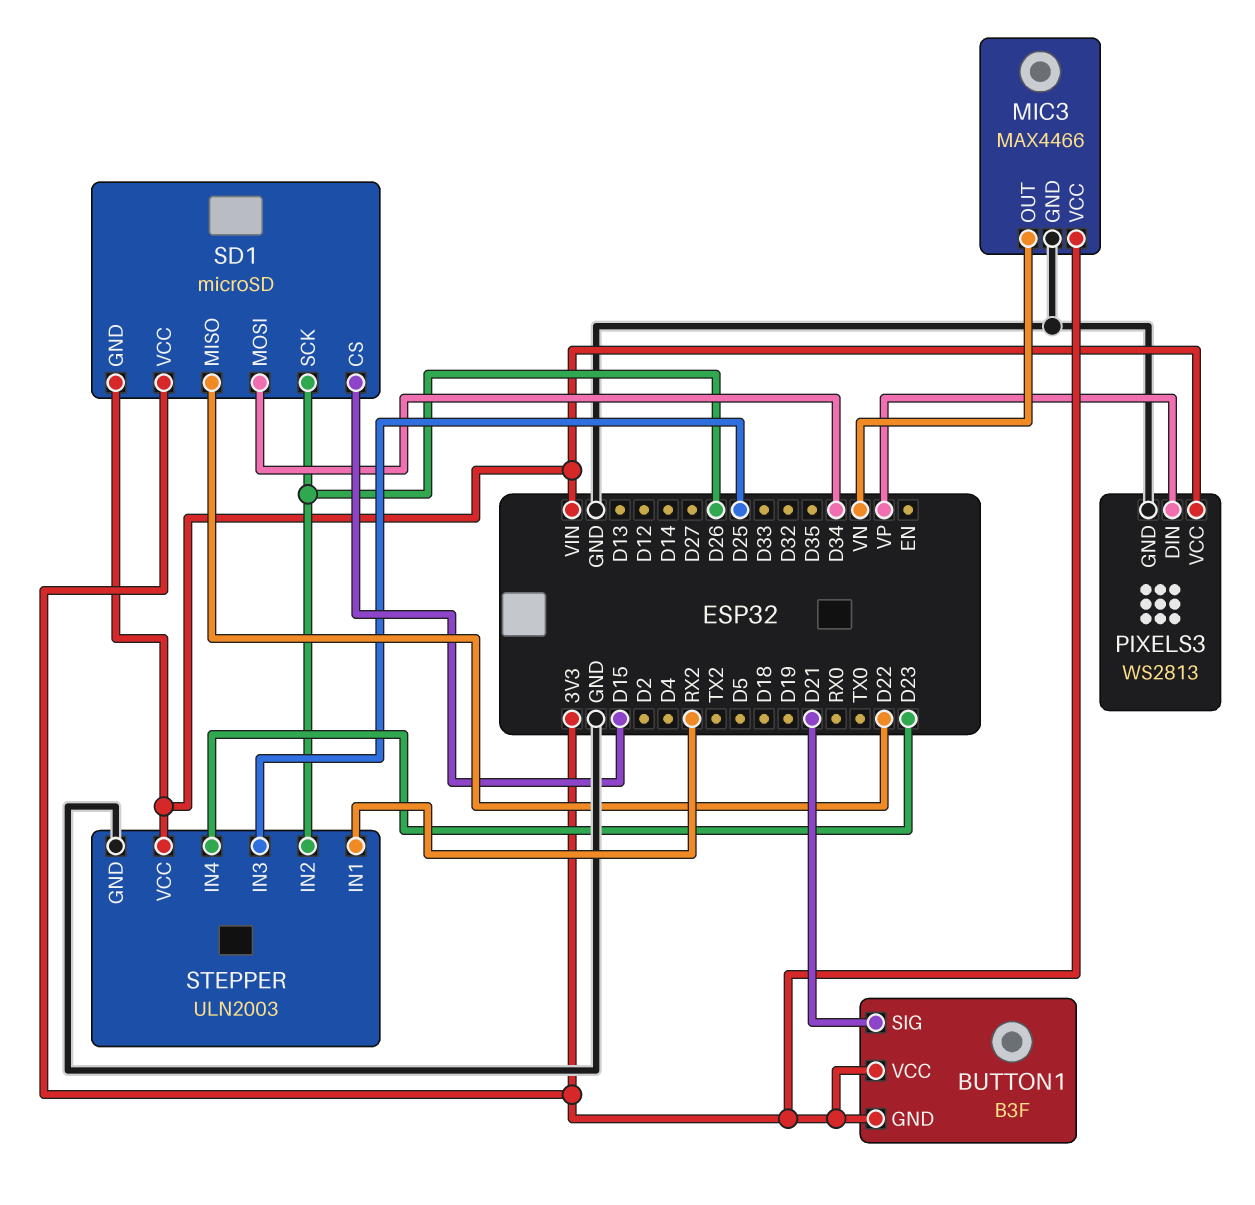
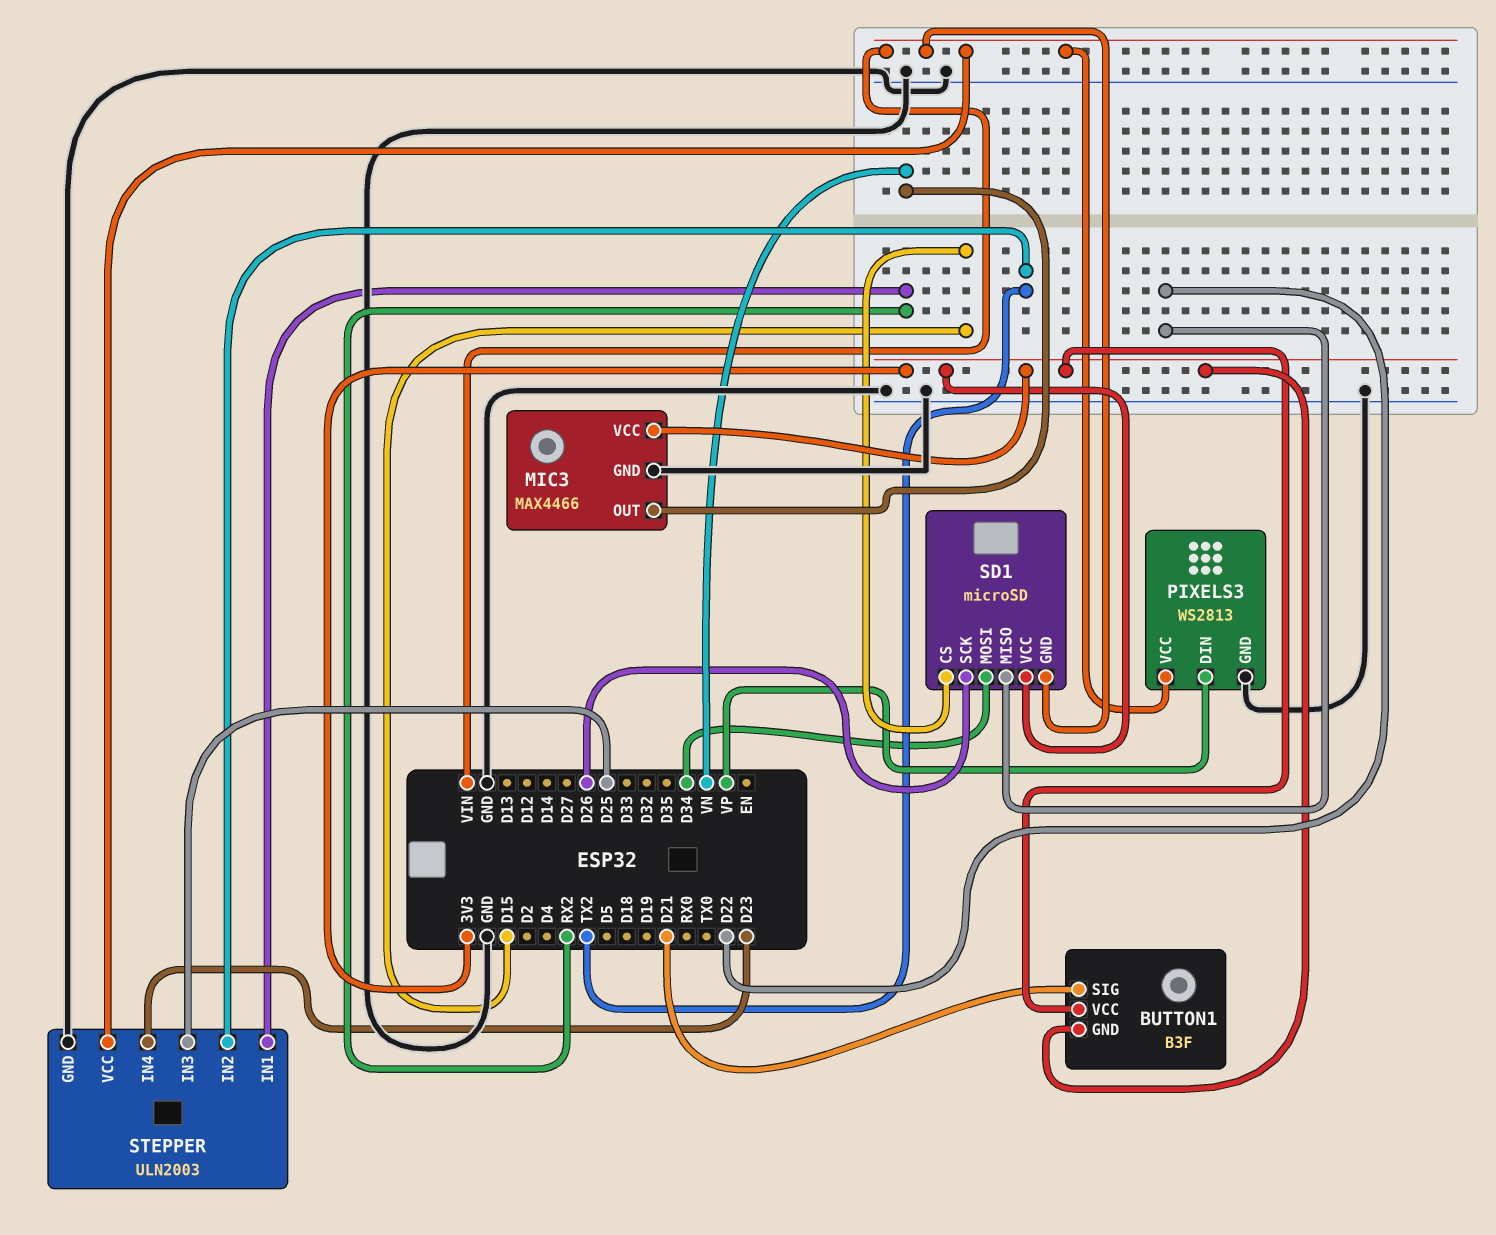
STEPPER pin IN2: D26 -> TX2

